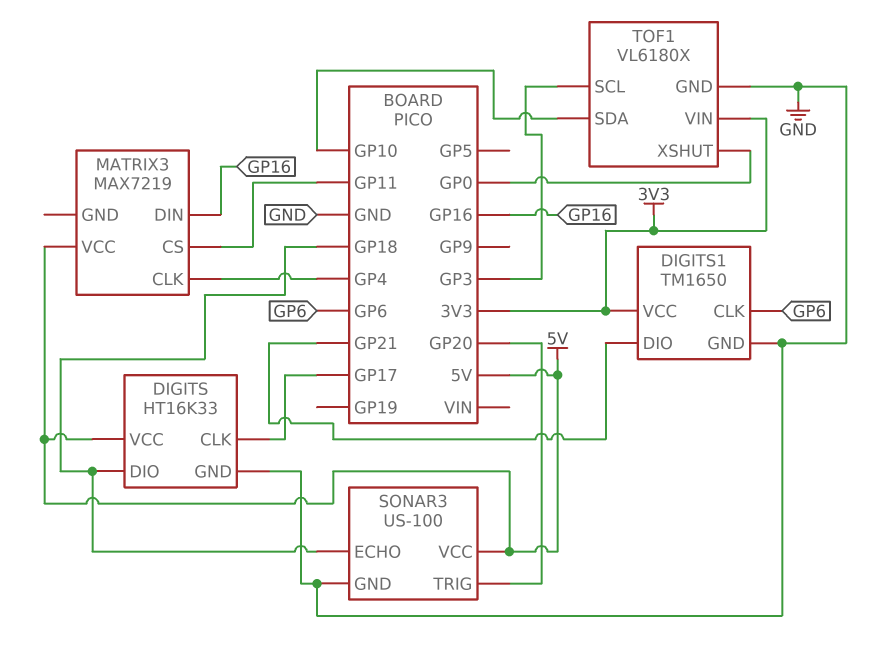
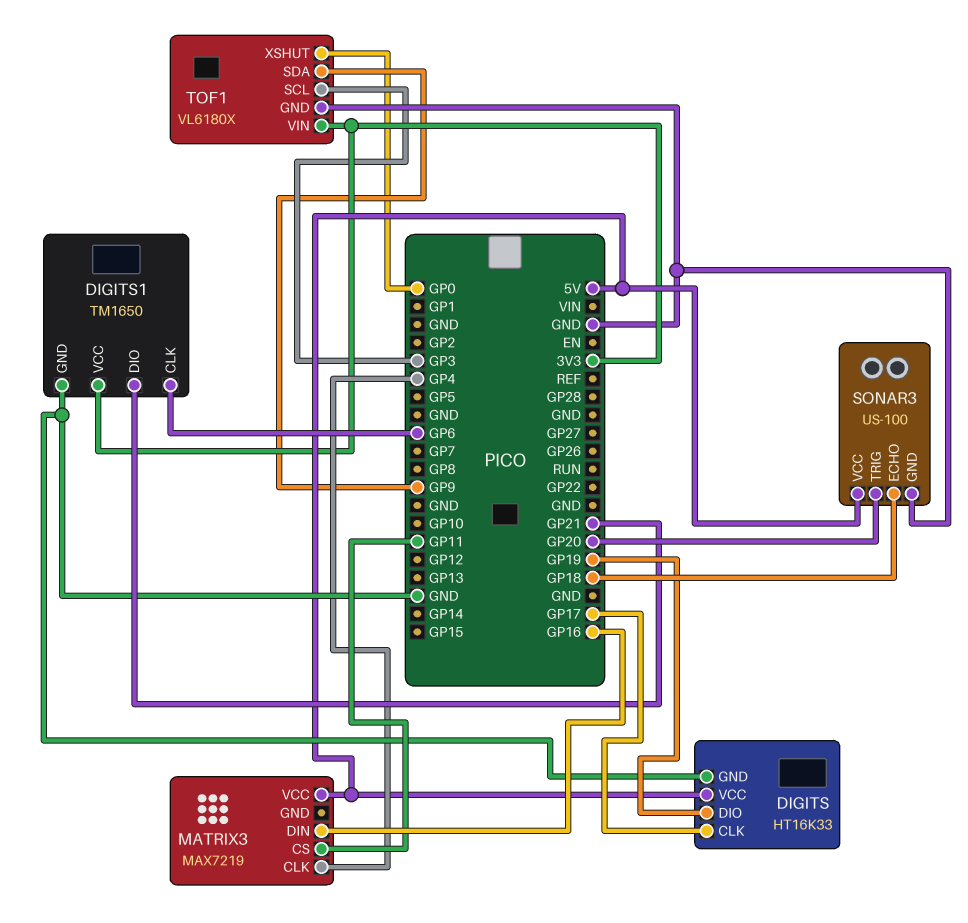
DIGITS pin DIO: GP18 -> GP19
TOF1 pin SDA: GP10 -> GP9

